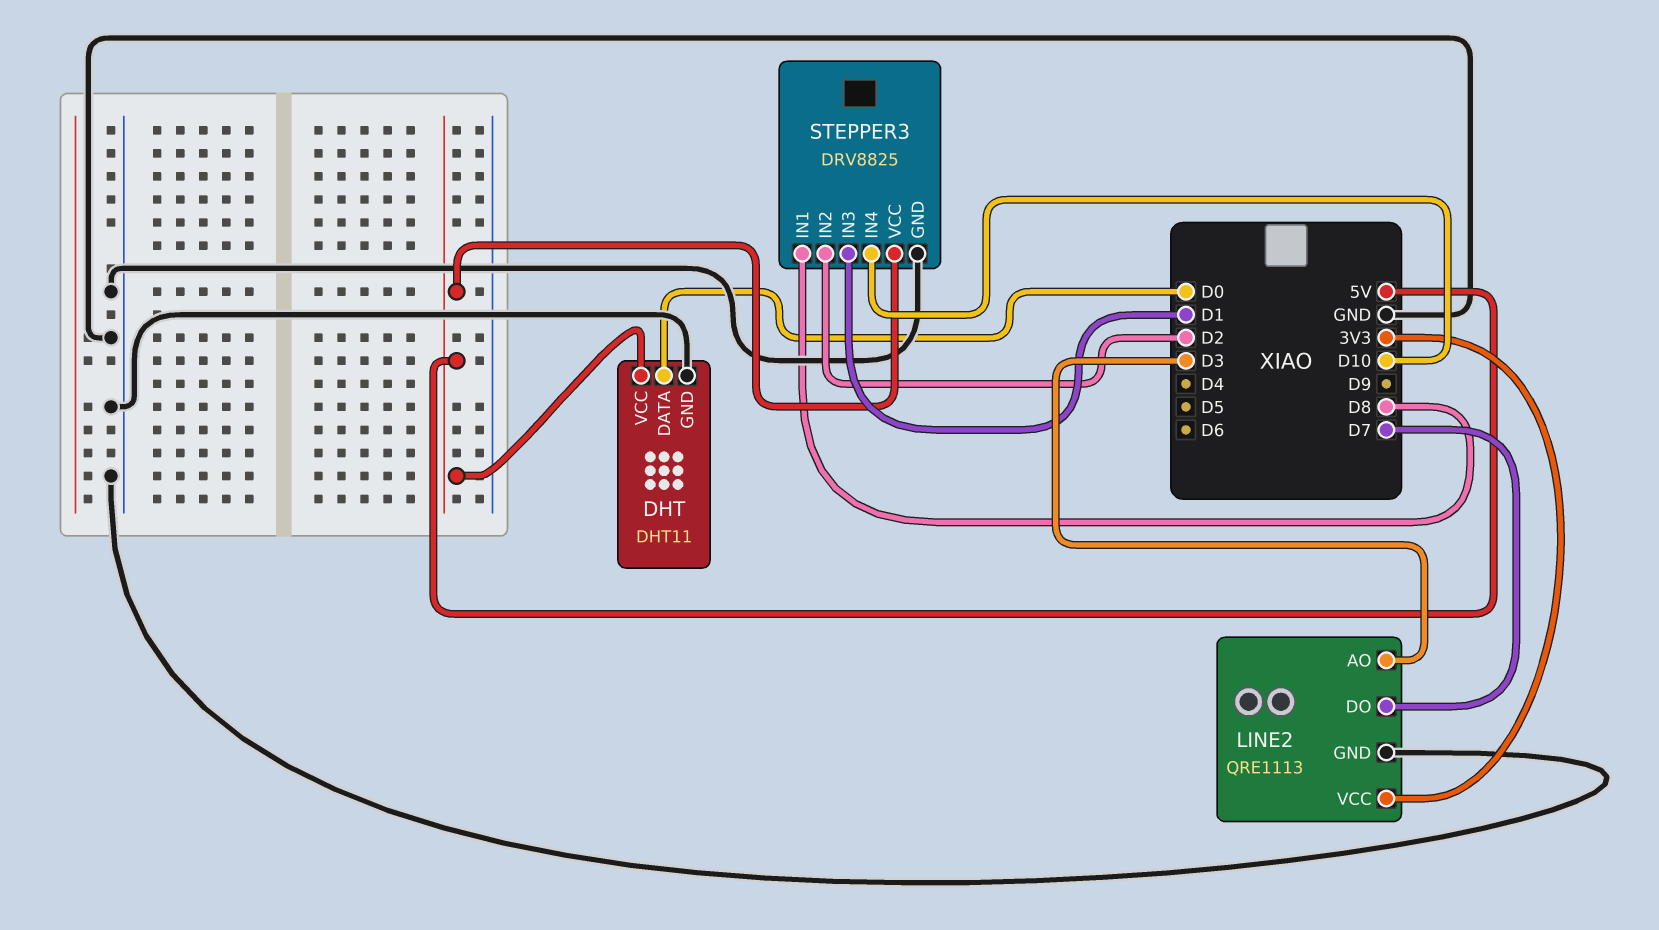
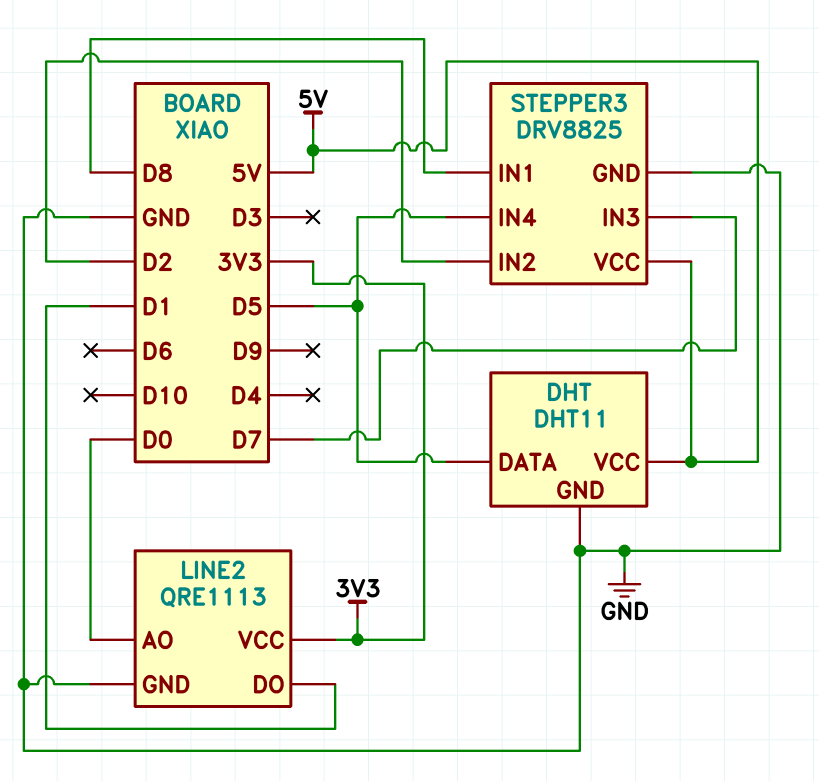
DHT pin DATA: D0 -> D5
LINE2 pin AO: D3 -> D0
LINE2 pin DO: D7 -> D1
STEPPER3 pin IN3: D1 -> D7
STEPPER3 pin IN4: D10 -> D5

